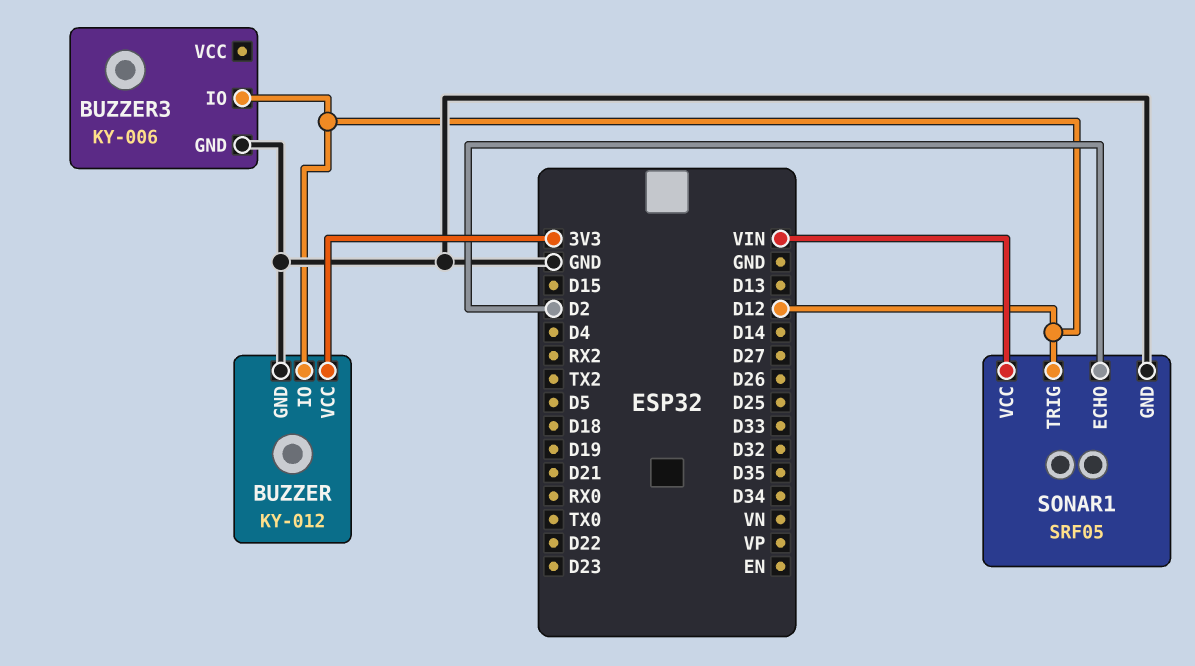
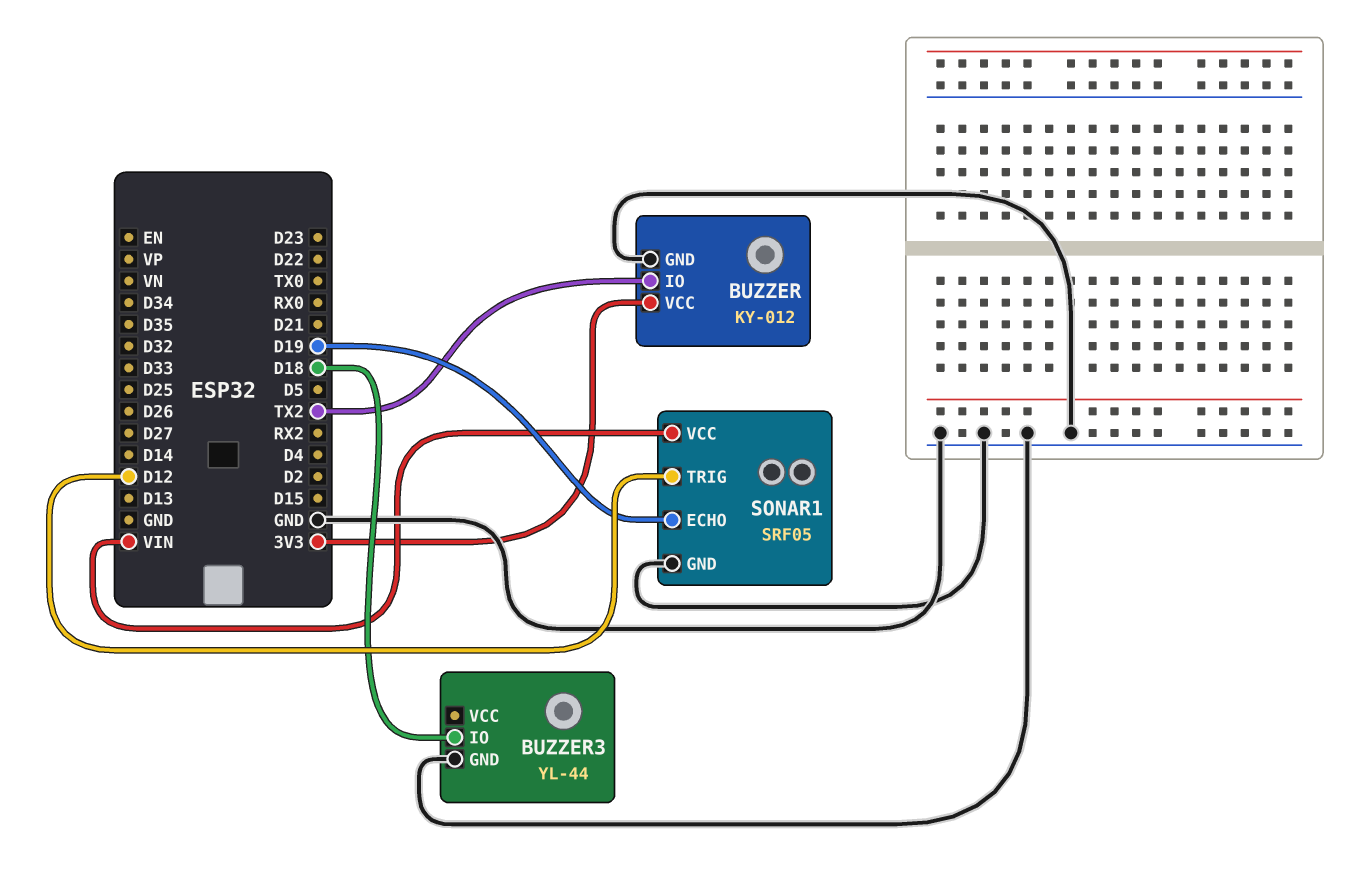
BUZZER pin IO: D12 -> TX2
BUZZER3: KY-006 -> YL-44
BUZZER3 pin IO: D12 -> D18
SONAR1 pin ECHO: D2 -> D19

